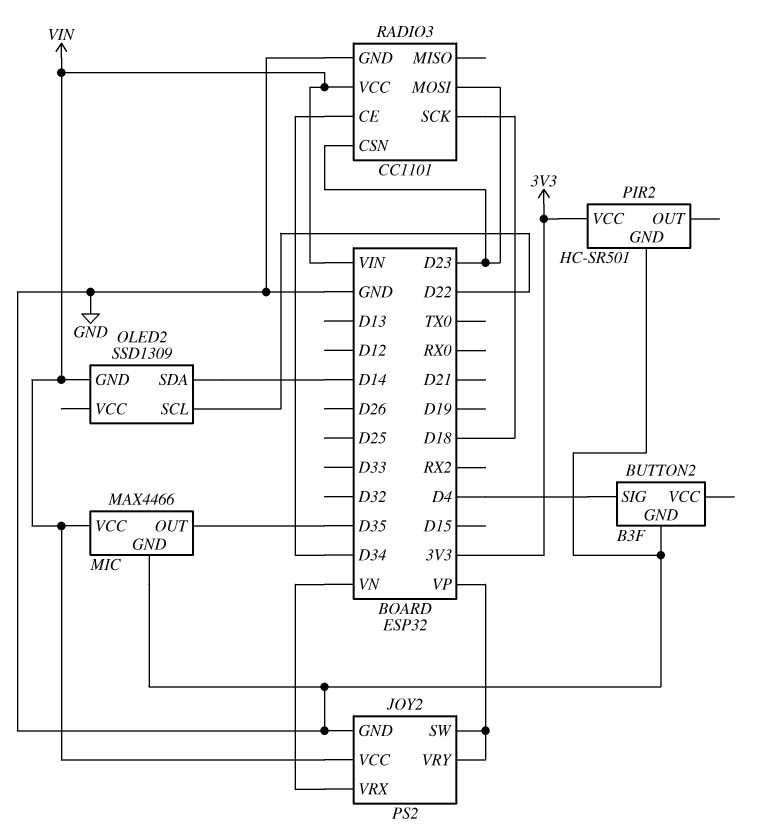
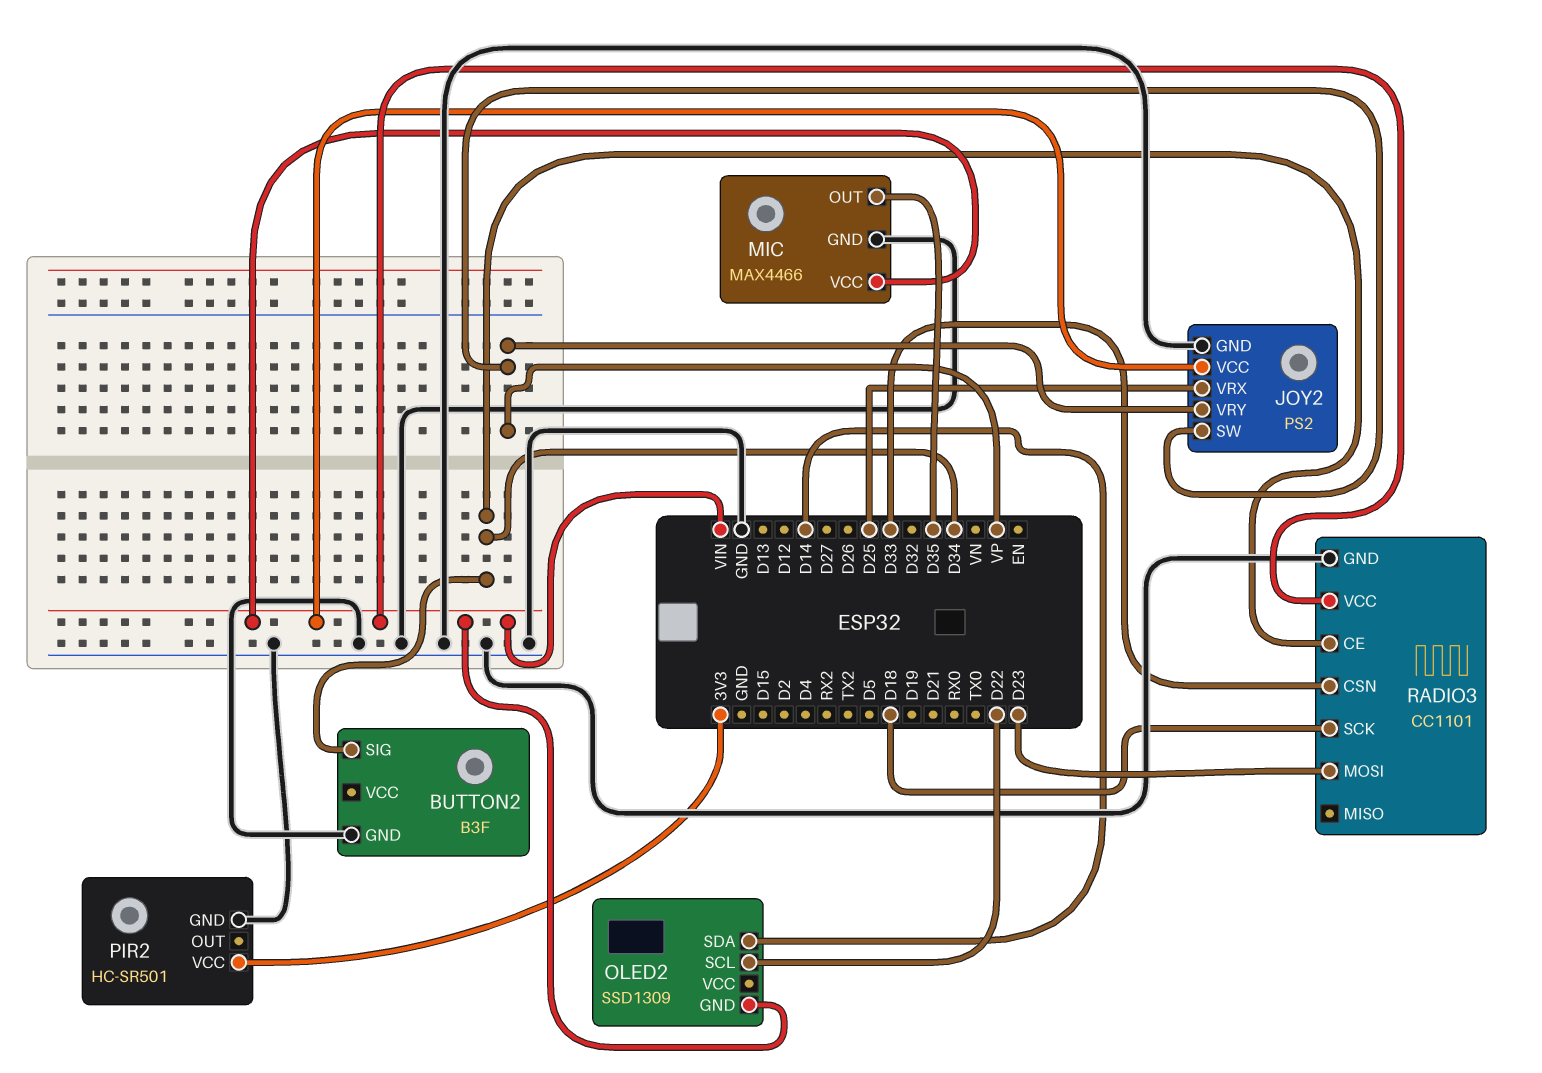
BUTTON2 pin SIG: D4 -> D34
JOY2 pin VRX: VN -> D25
RADIO3 pin CSN: D23 -> D33

